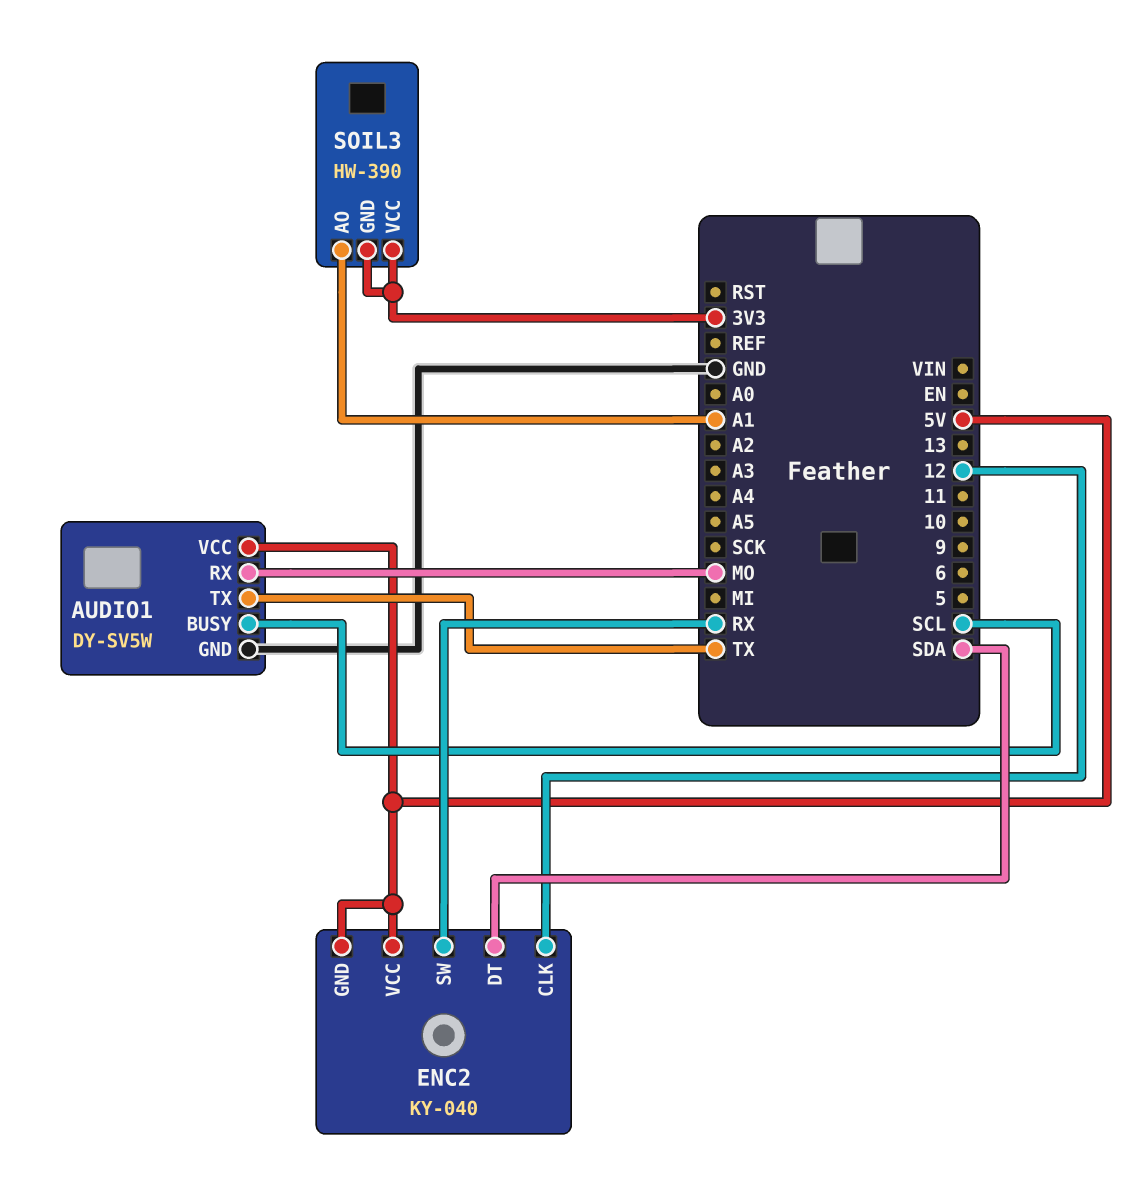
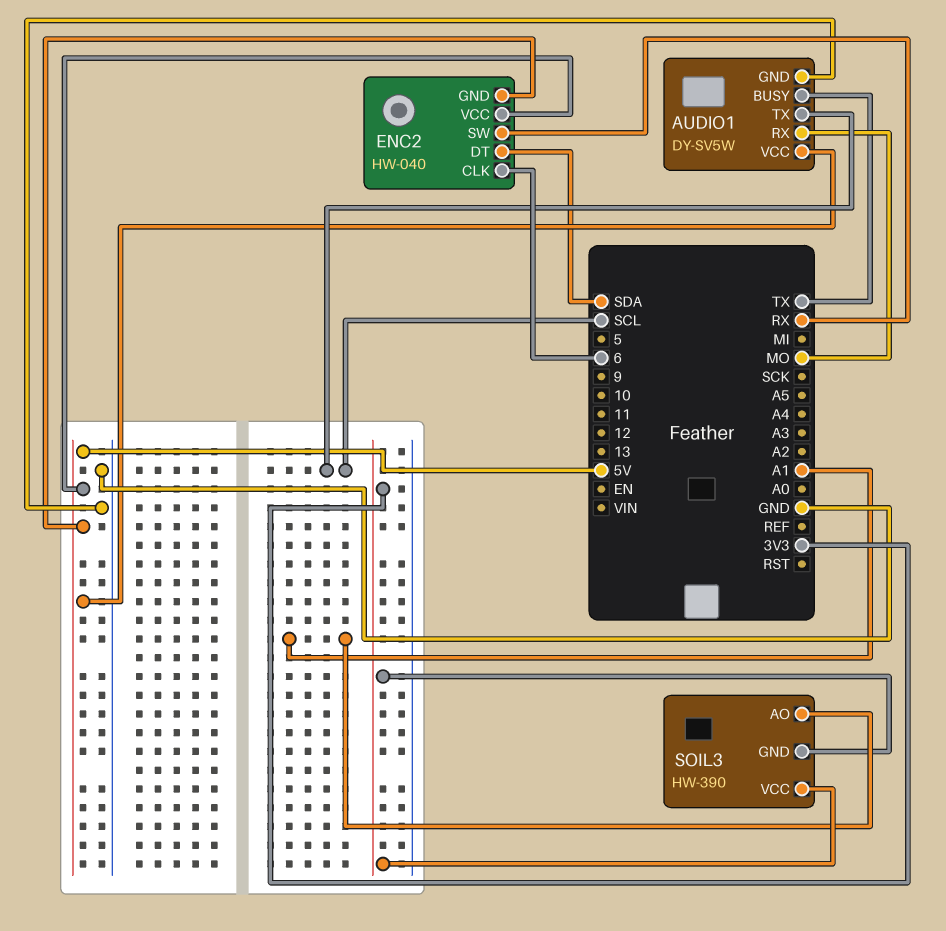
AUDIO1 pin BUSY: SCL -> TX
AUDIO1 pin TX: TX -> SCL
ENC2: KY-040 -> HW-040
ENC2 pin CLK: 12 -> 6

